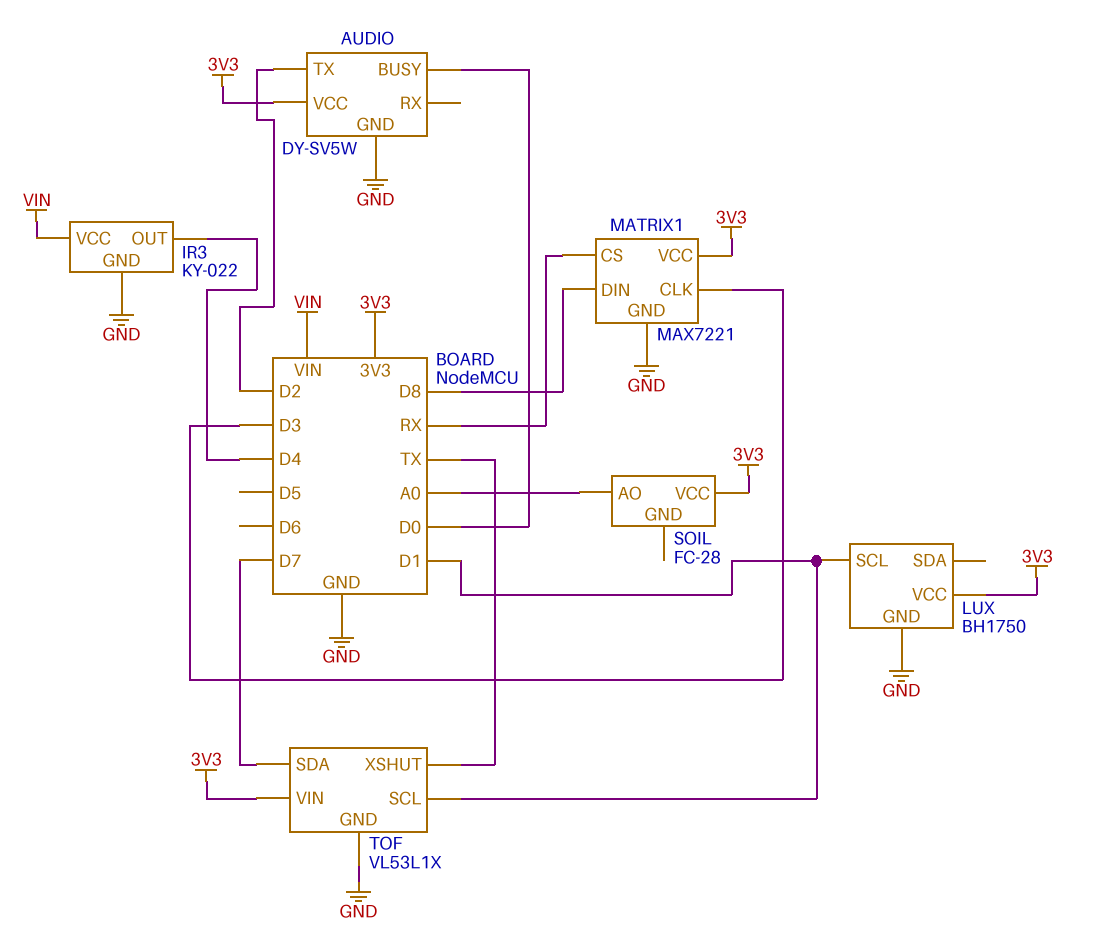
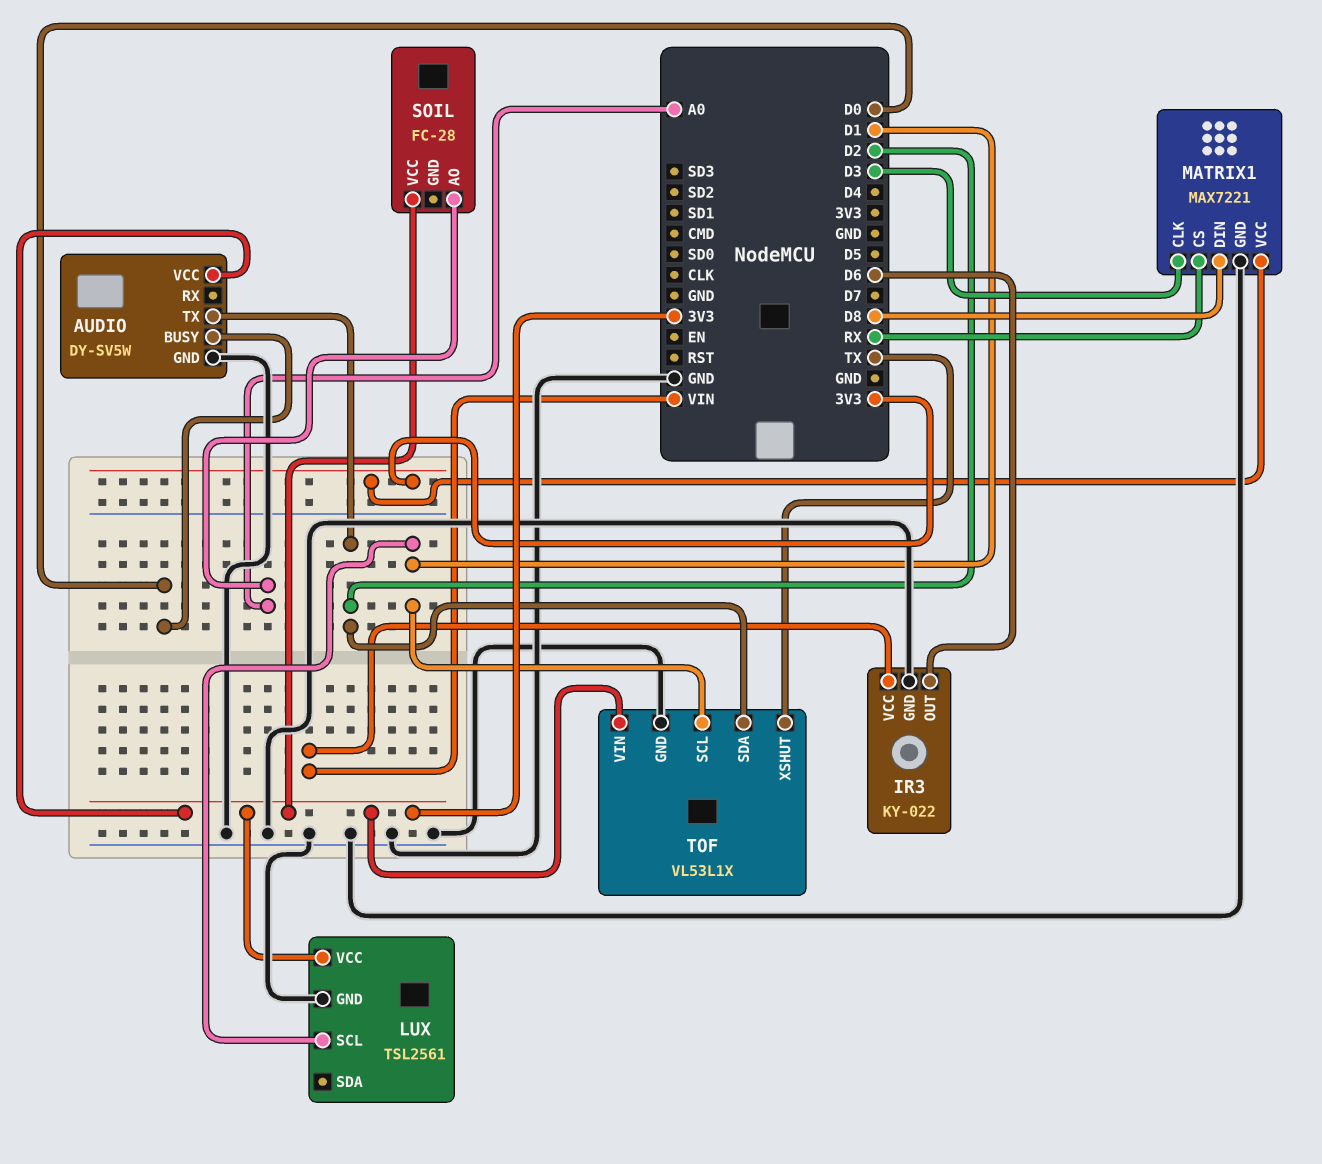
IR3 pin OUT: D4 -> D6
LUX: BH1750 -> TSL2561
TOF pin SDA: D7 -> D2

